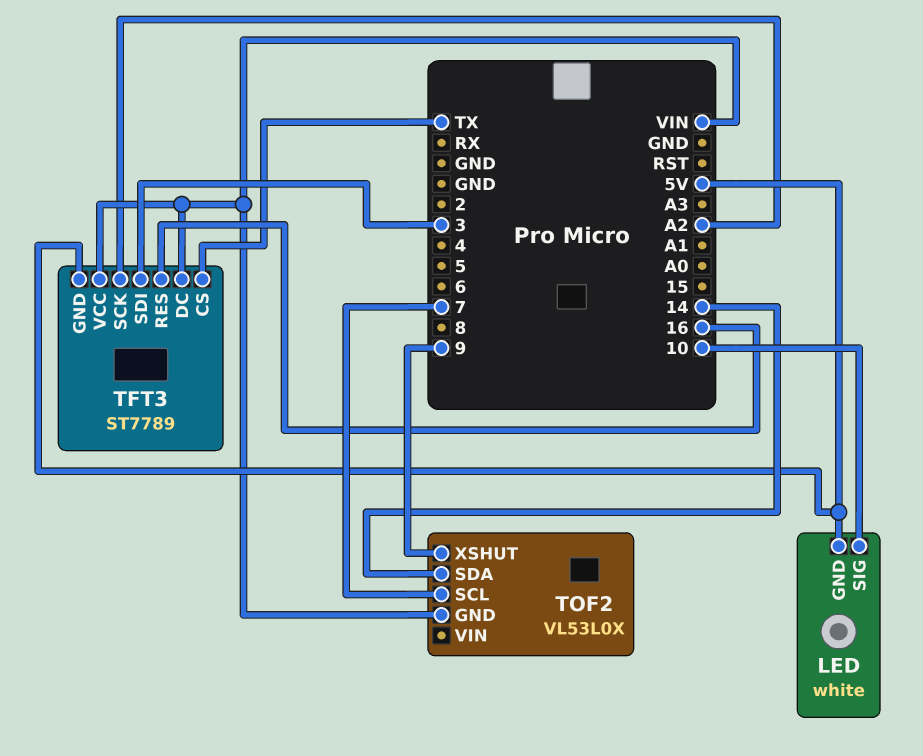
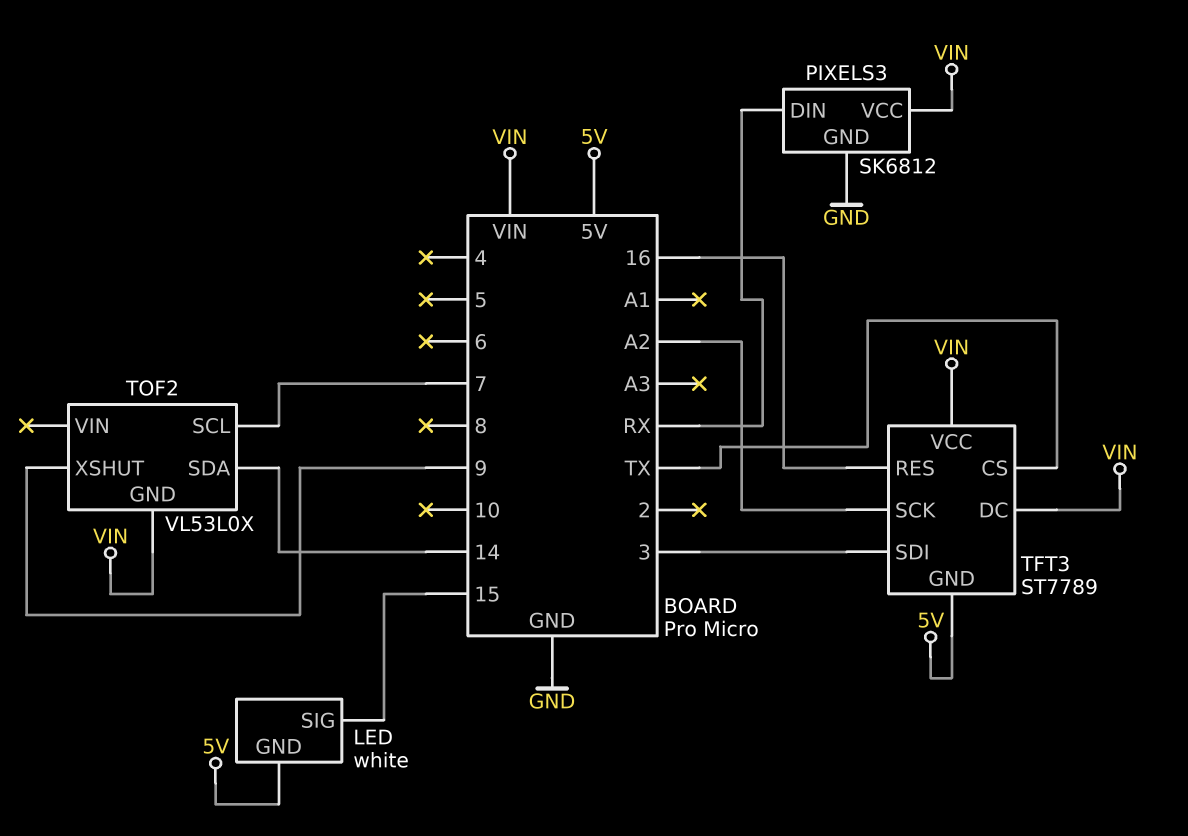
LED pin SIG: 10 -> 15
PIXELS3: none -> SK6812
PIXELS3 pin DIN: none -> RX
PIXELS3 pin GND: none -> GND
PIXELS3 pin VCC: none -> VIN

